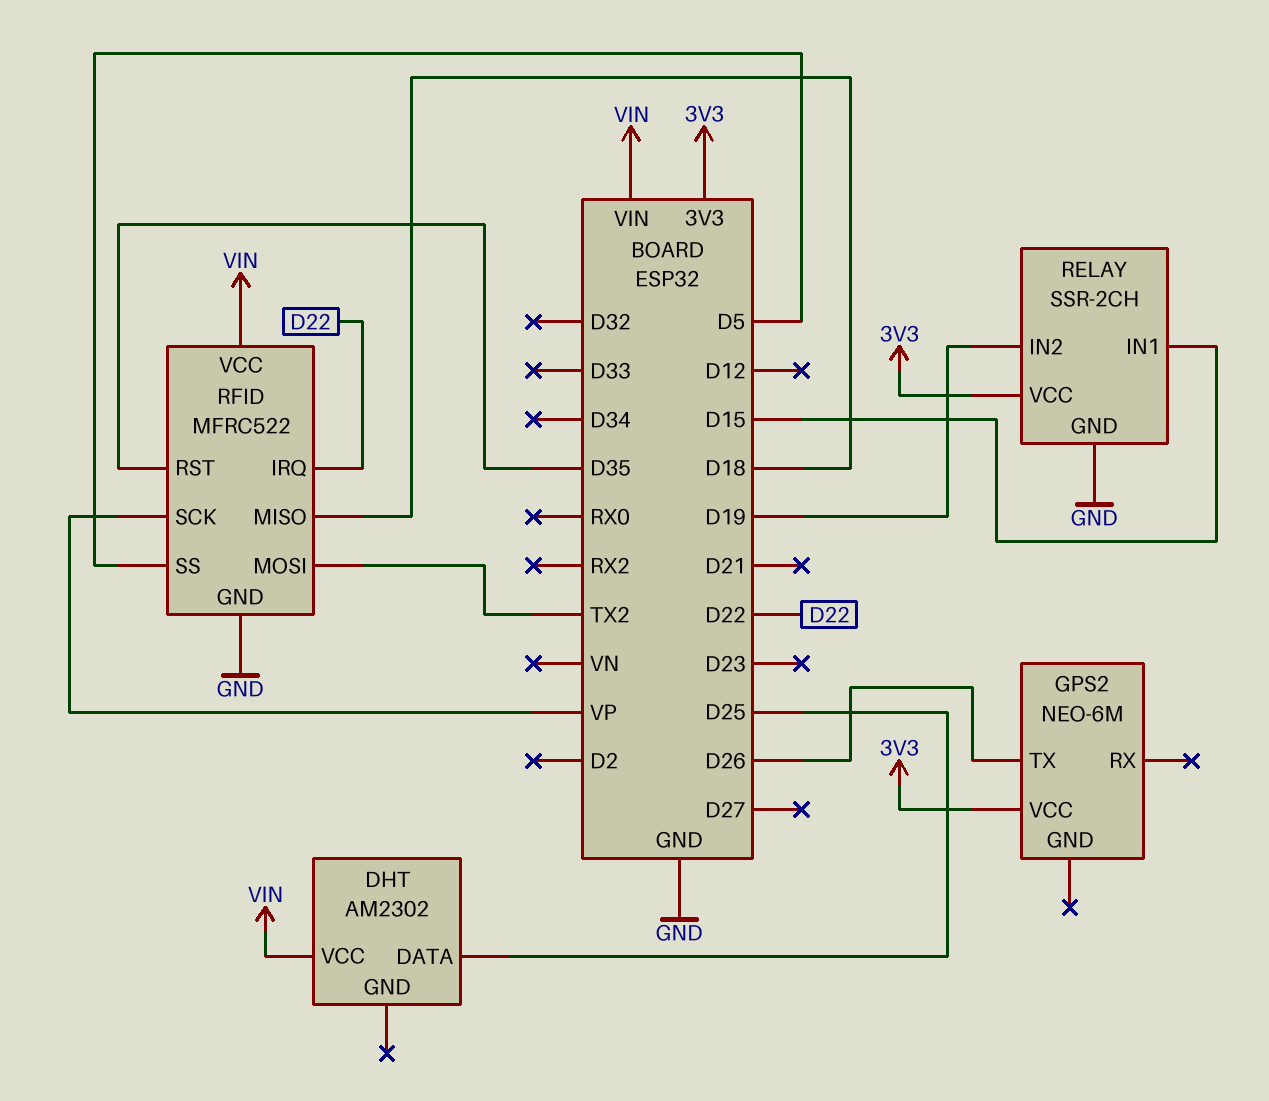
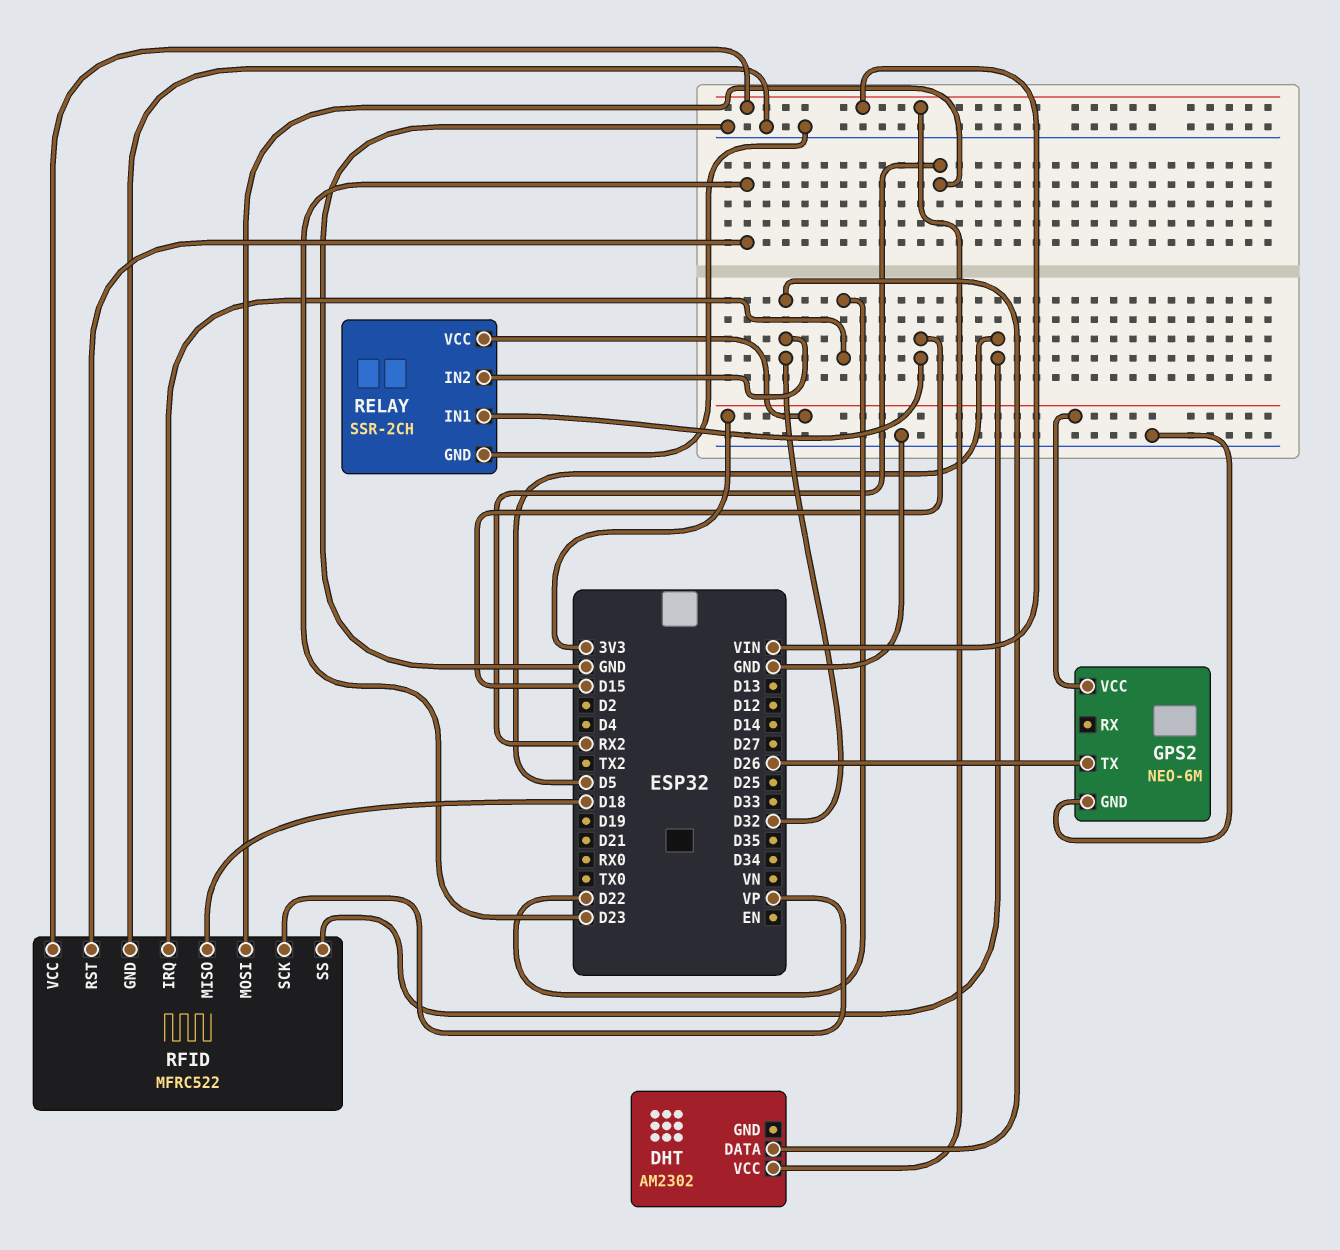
DHT pin DATA: D25 -> D32
GPS2 pin GND: none -> GND
RELAY pin IN2: D19 -> D32
RFID pin MOSI: TX2 -> RX2
RFID pin RST: D35 -> D23

